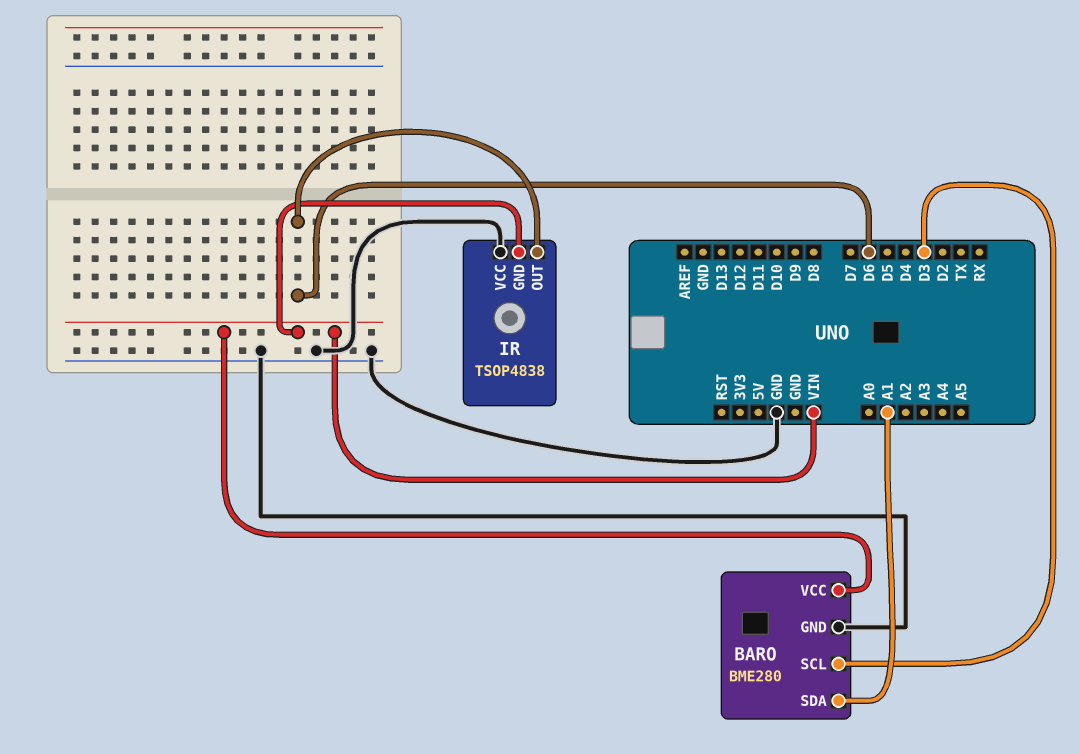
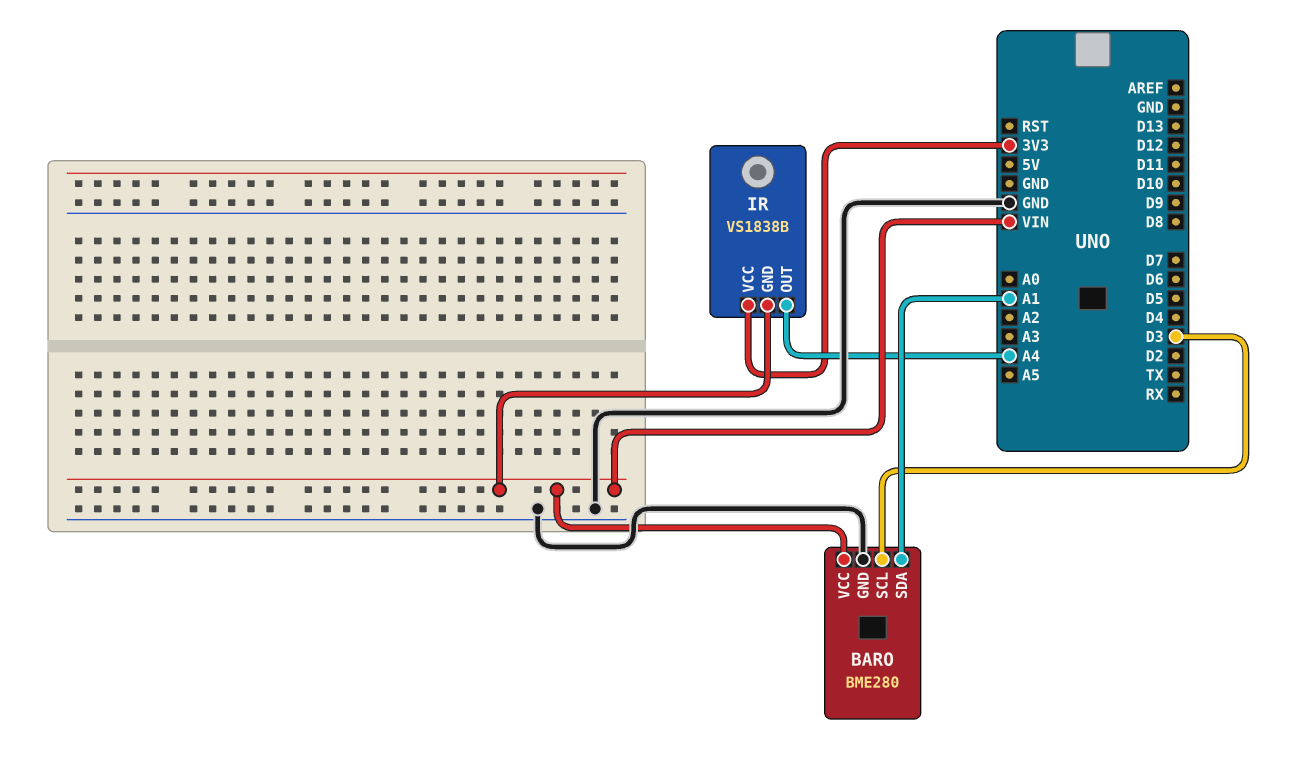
IR: TSOP4838 -> VS1838B
IR pin OUT: D6 -> A4
IR pin VCC: GND -> 3V3

